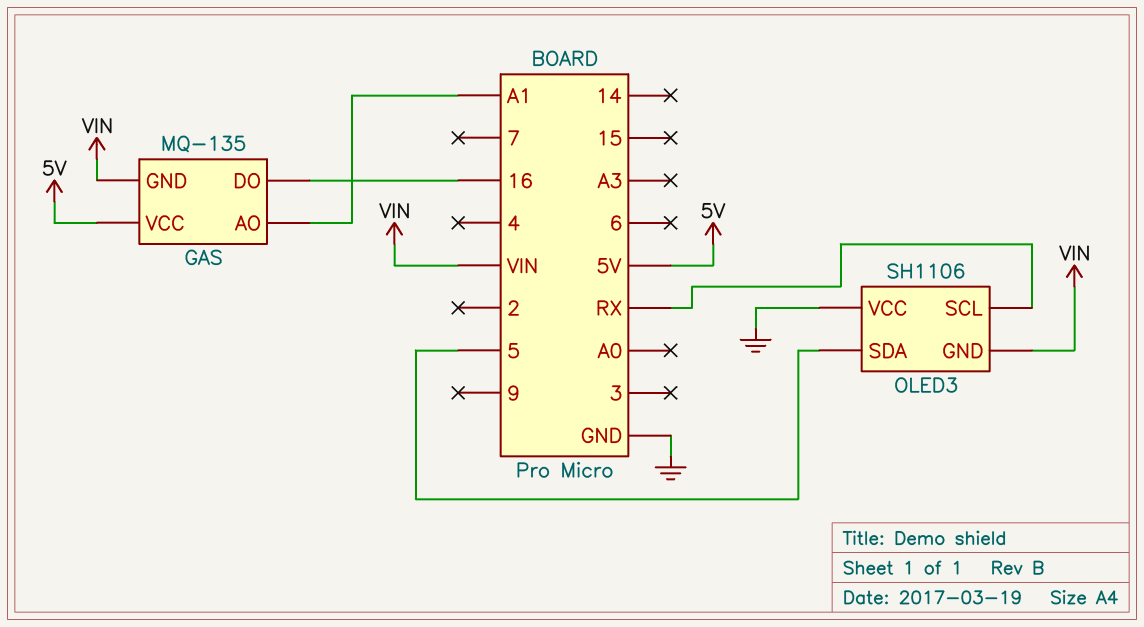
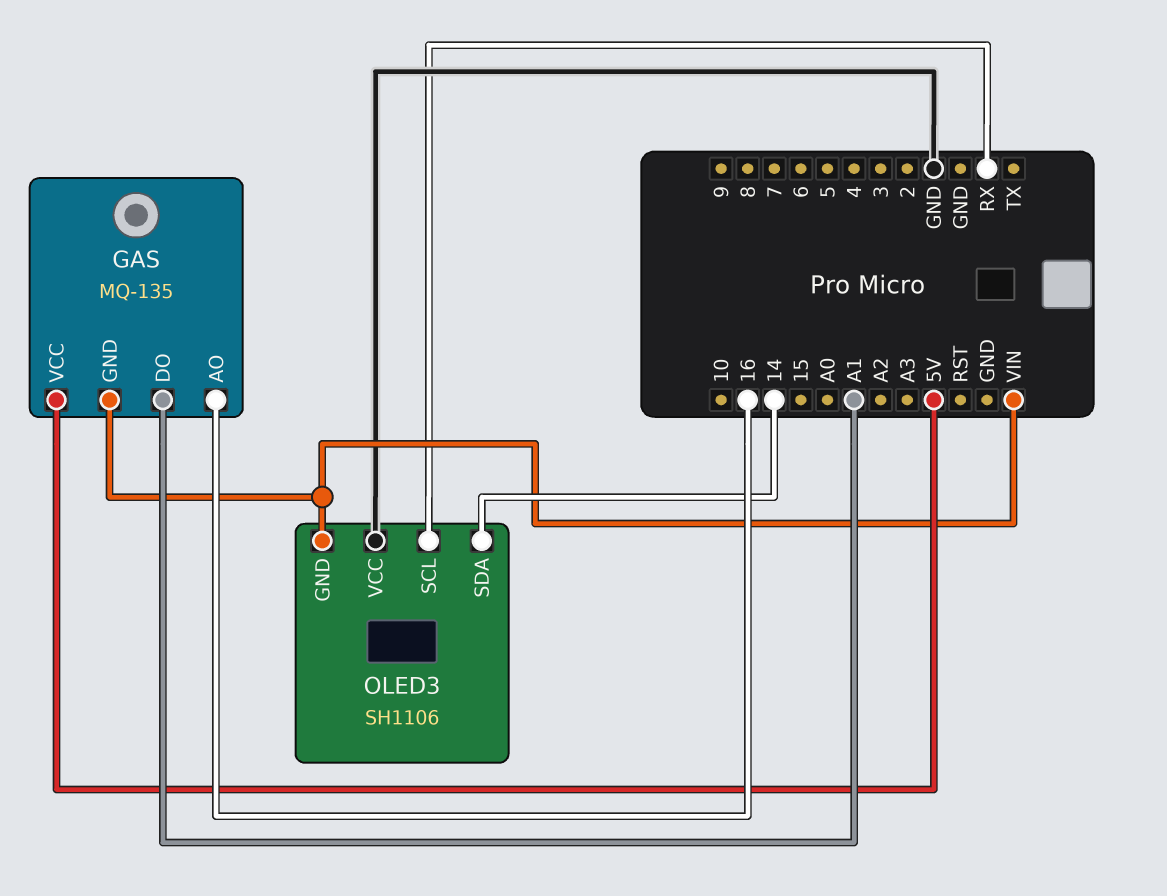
GAS pin AO: A1 -> 16
GAS pin DO: 16 -> A1
OLED3 pin SDA: 5 -> 14

